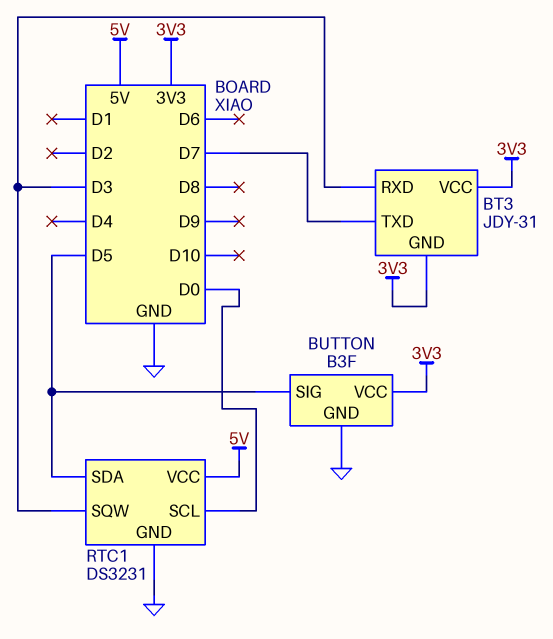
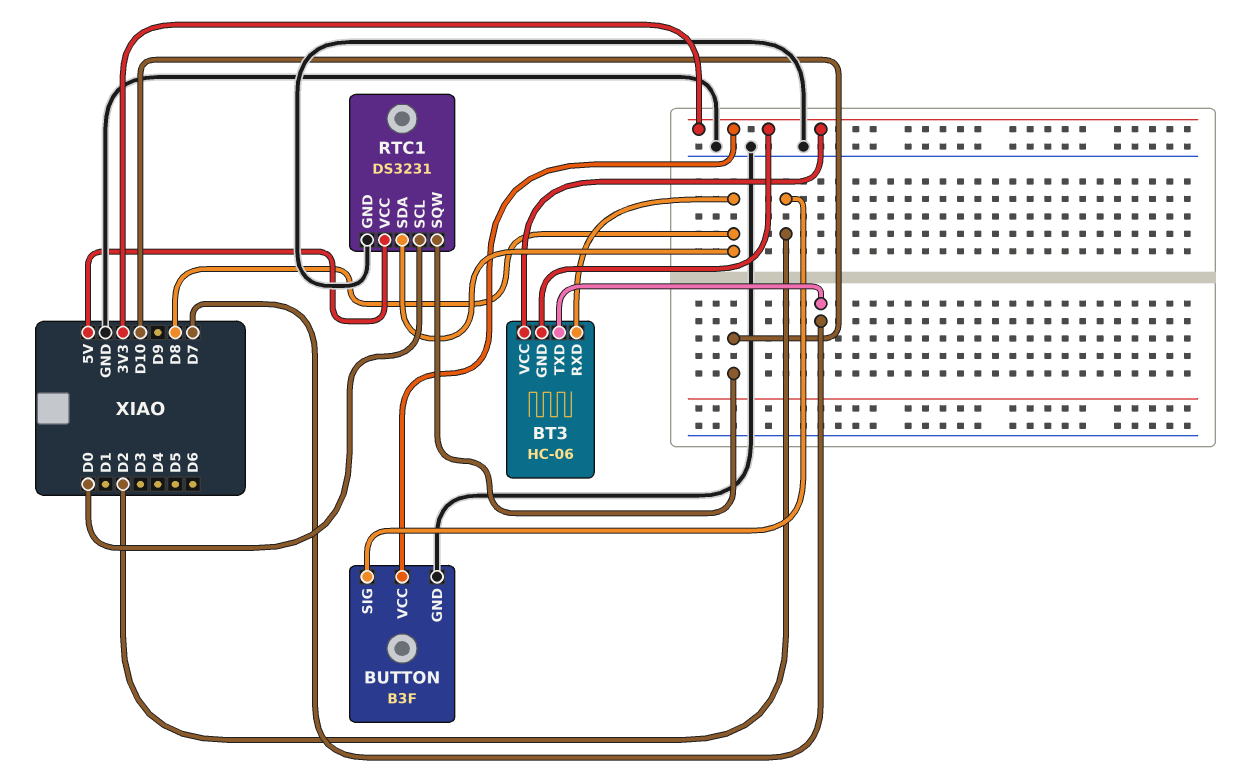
BT3: JDY-31 -> HC-06
BT3 pin RXD: D3 -> D8
BUTTON pin SIG: D5 -> D2
RTC1 pin SDA: D5 -> D8
RTC1 pin SQW: D3 -> D10

